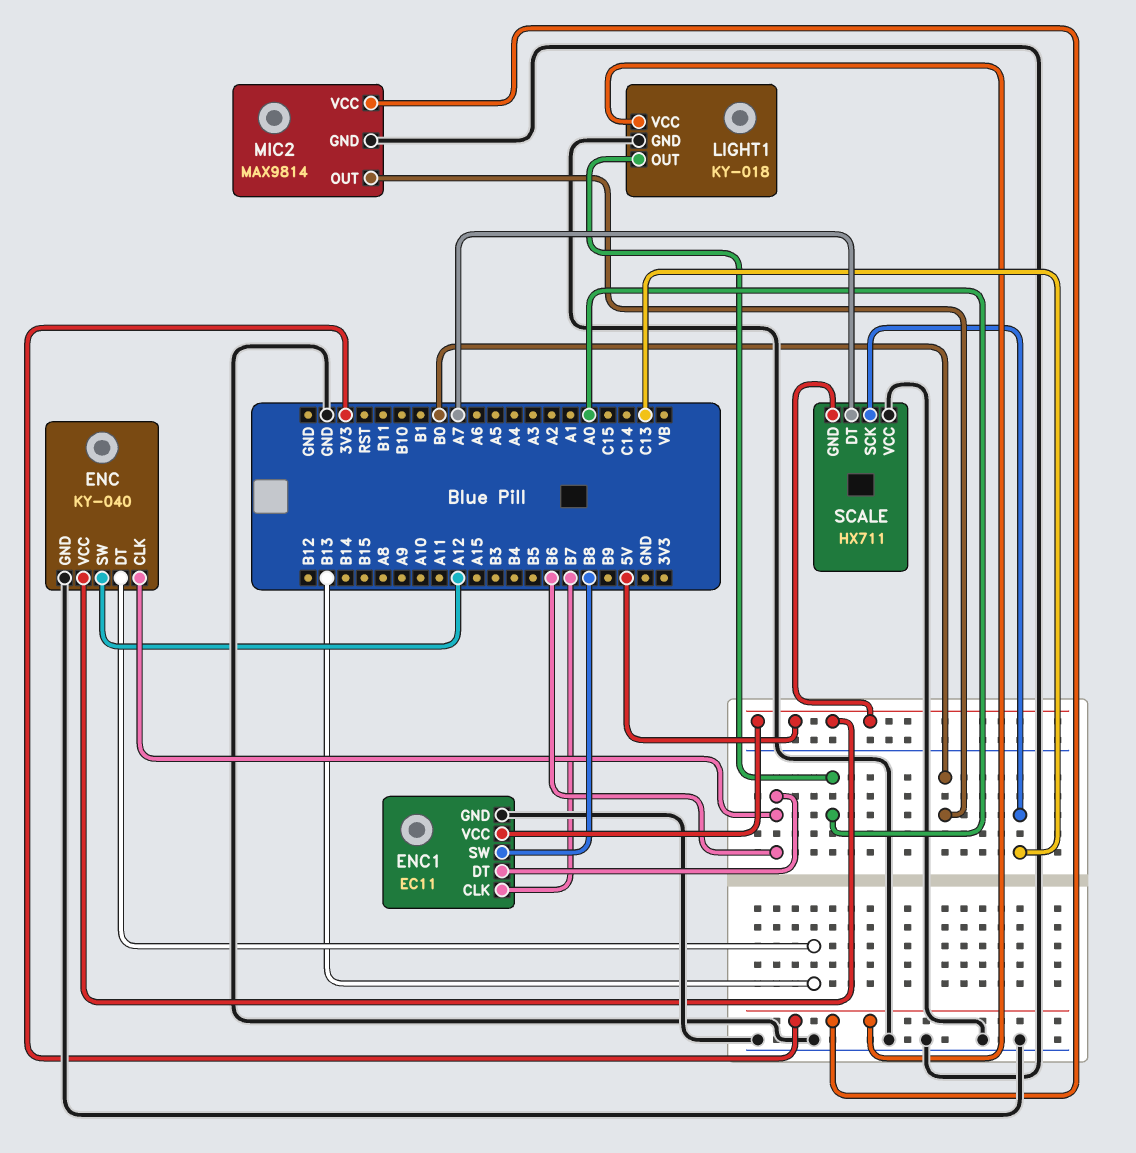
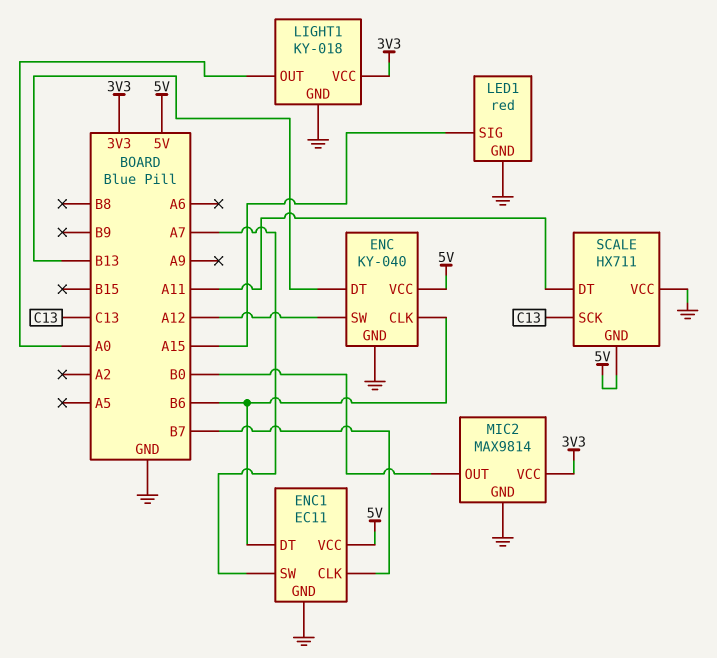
ENC1 pin SW: B8 -> A7
LED1: none -> red
LED1 pin GND: none -> GND
LED1 pin SIG: none -> A15
SCALE pin DT: A7 -> A11

